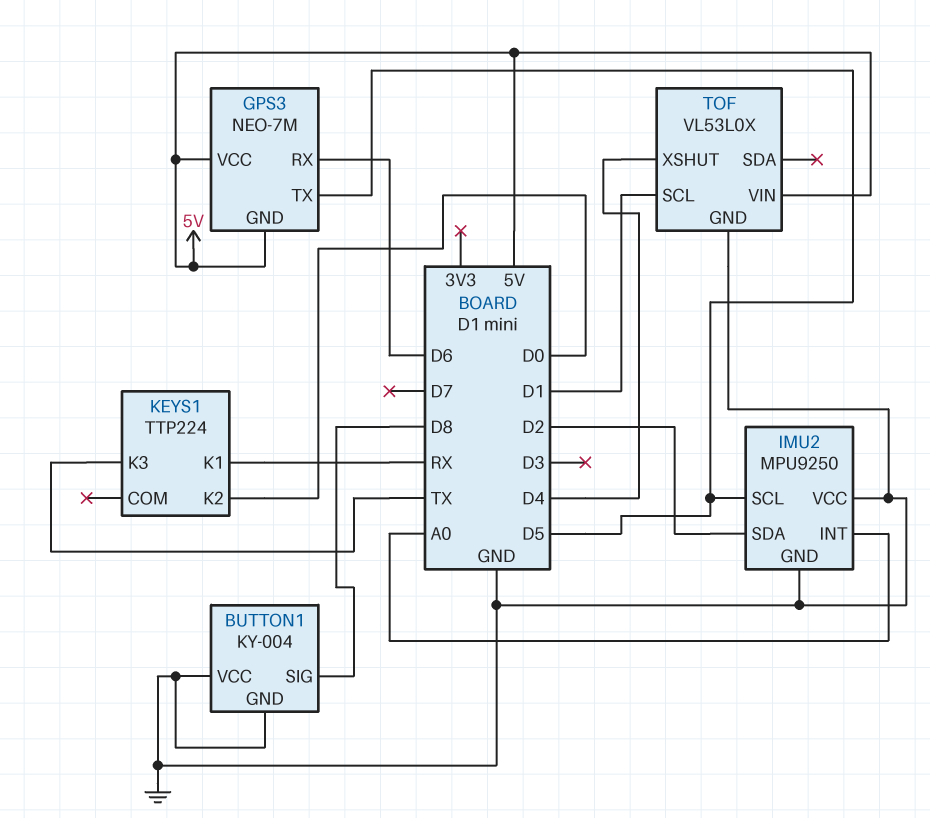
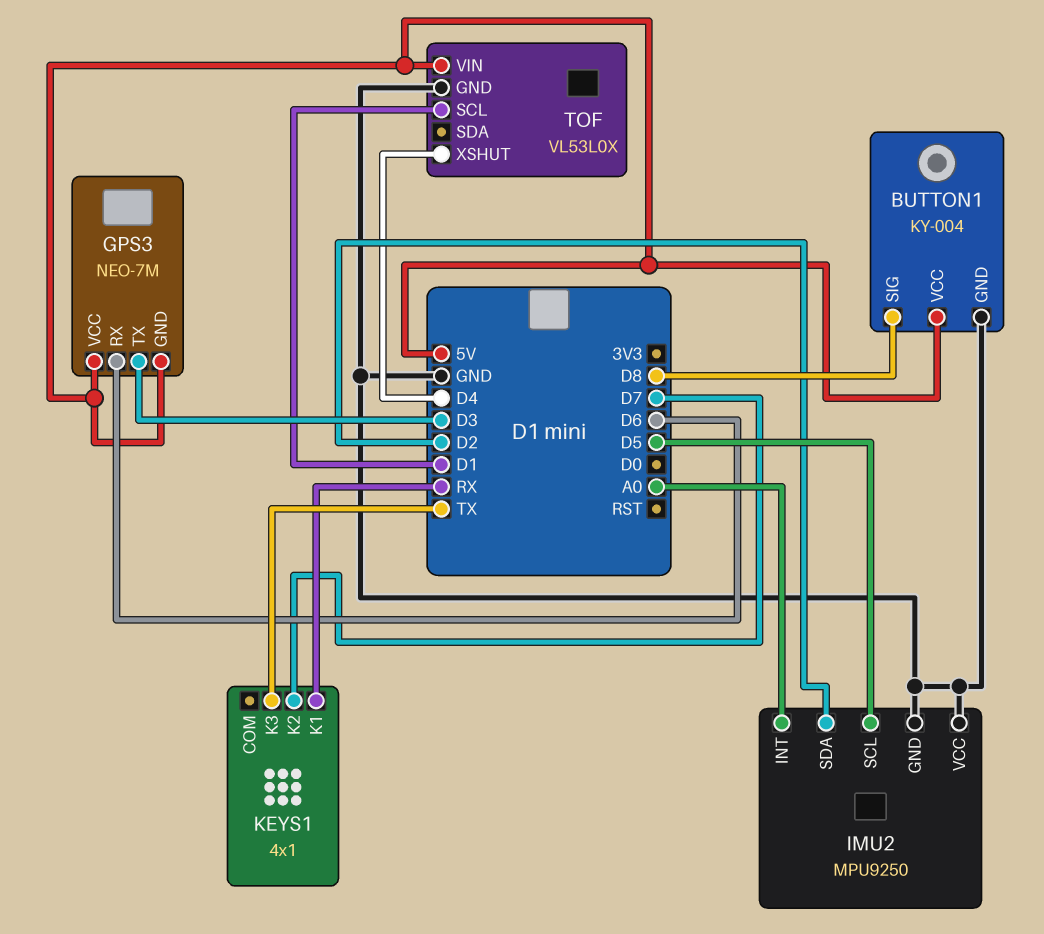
BUTTON1 pin VCC: GND -> 5V
GPS3 pin TX: D5 -> D3
KEYS1: TTP224 -> 4x1
KEYS1 pin K2: D0 -> D7

